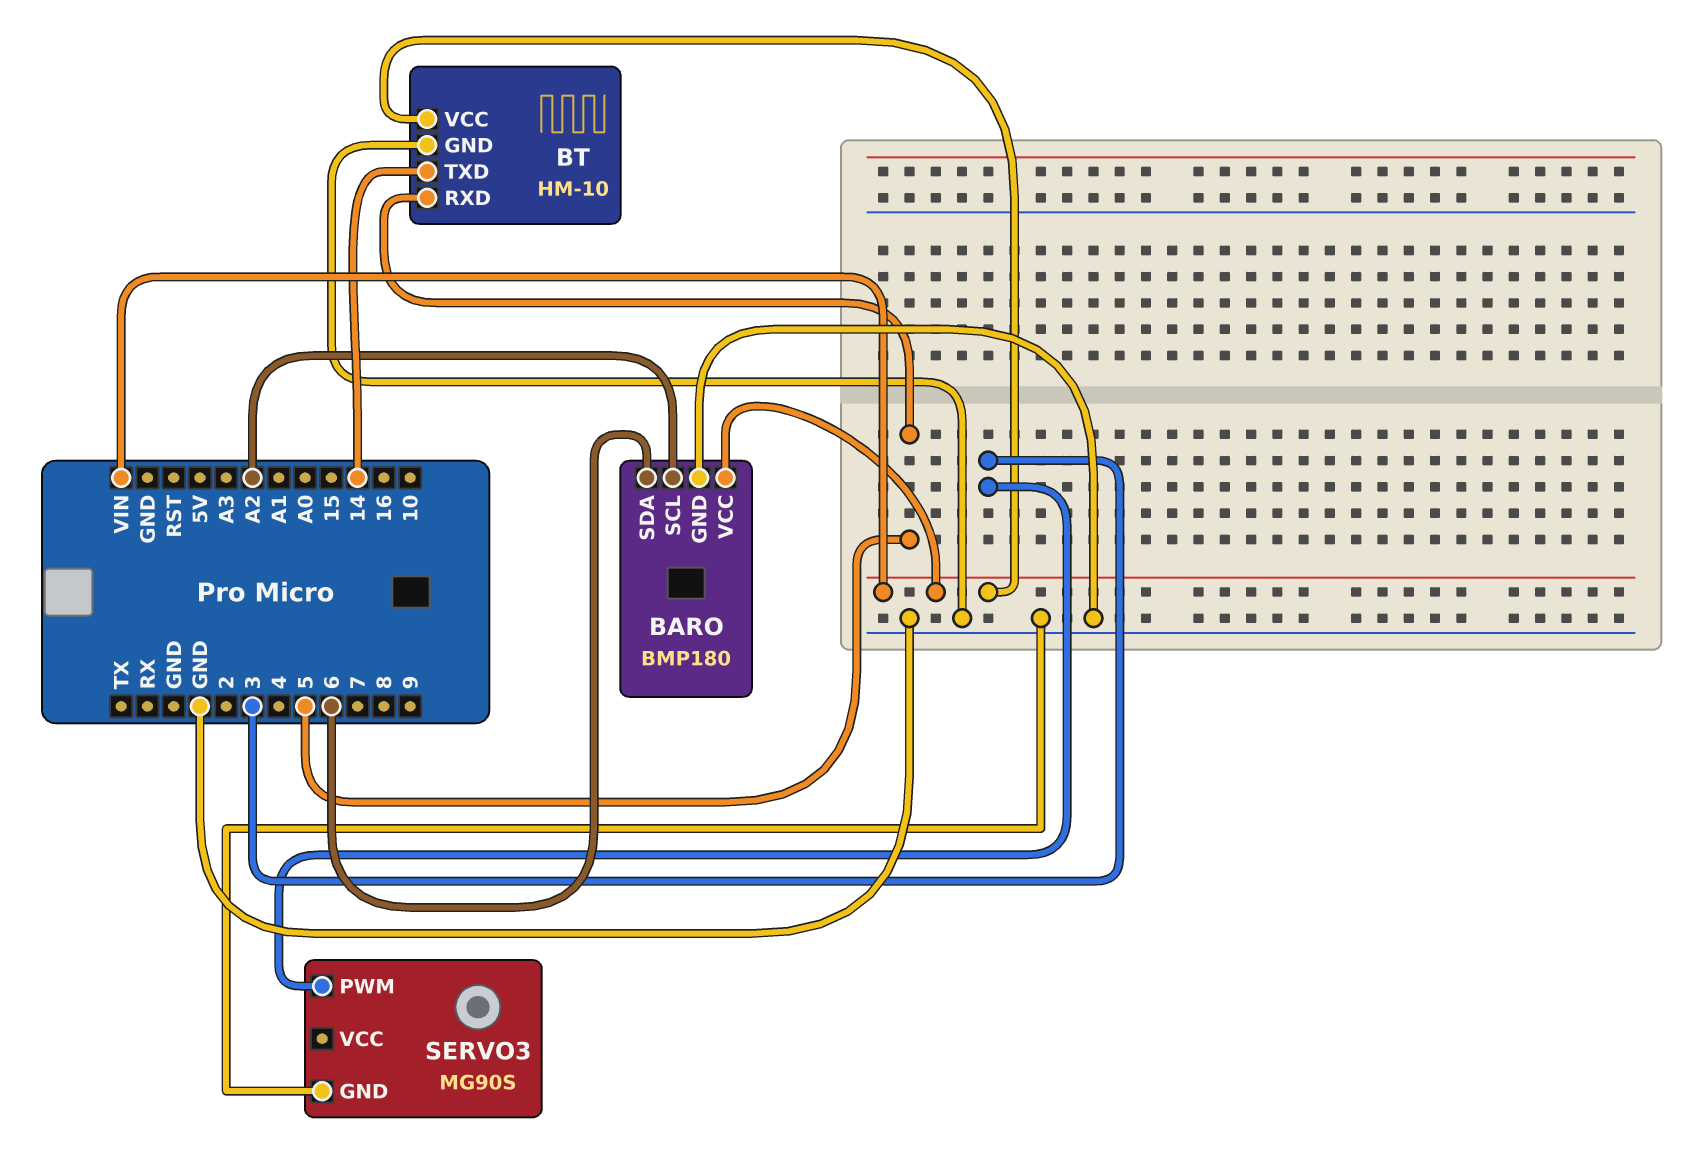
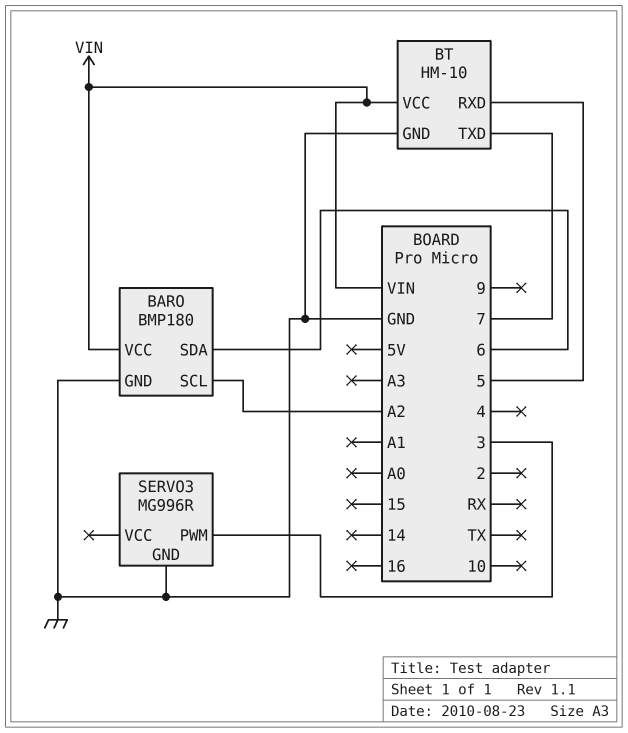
BT pin TXD: 14 -> 7
SERVO3: MG90S -> MG996R

